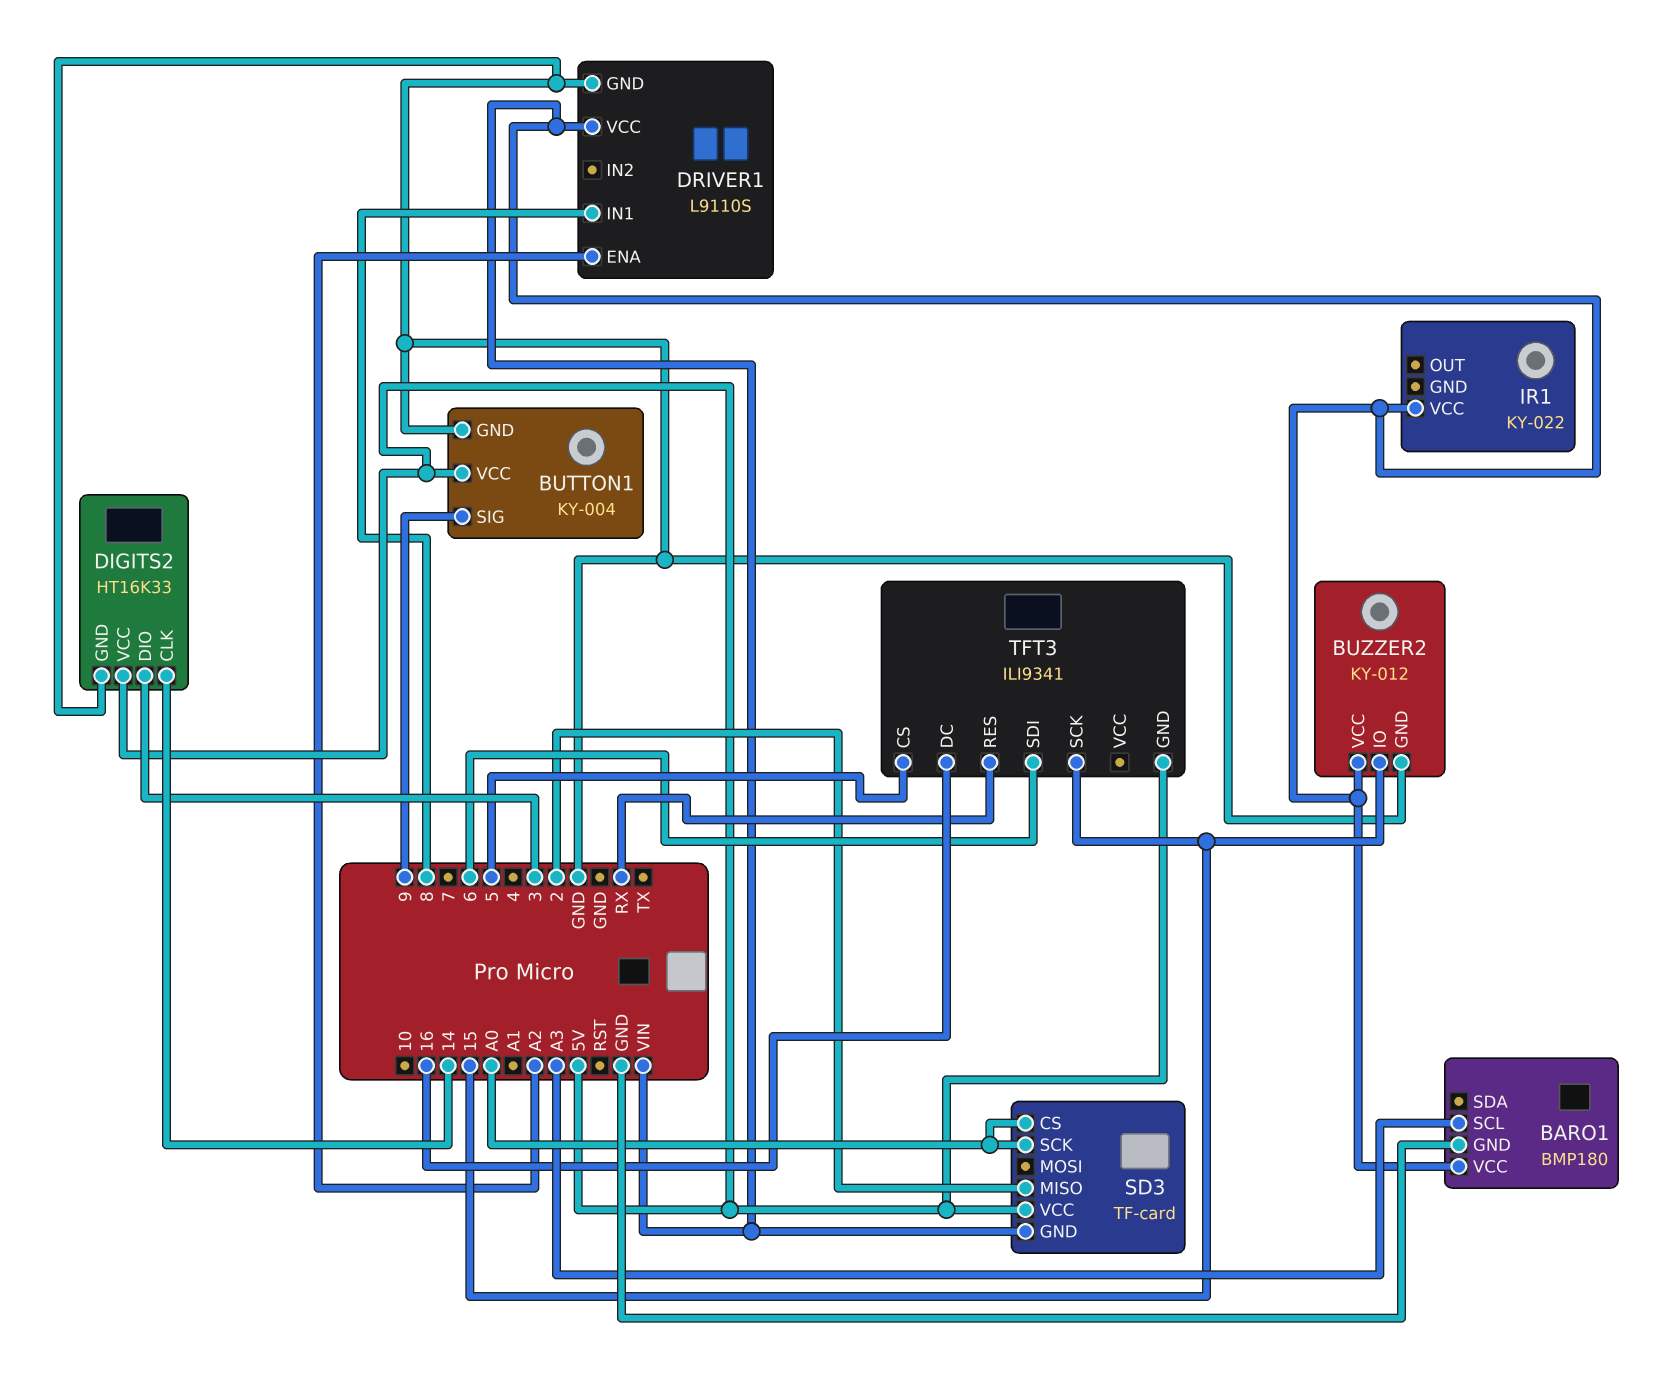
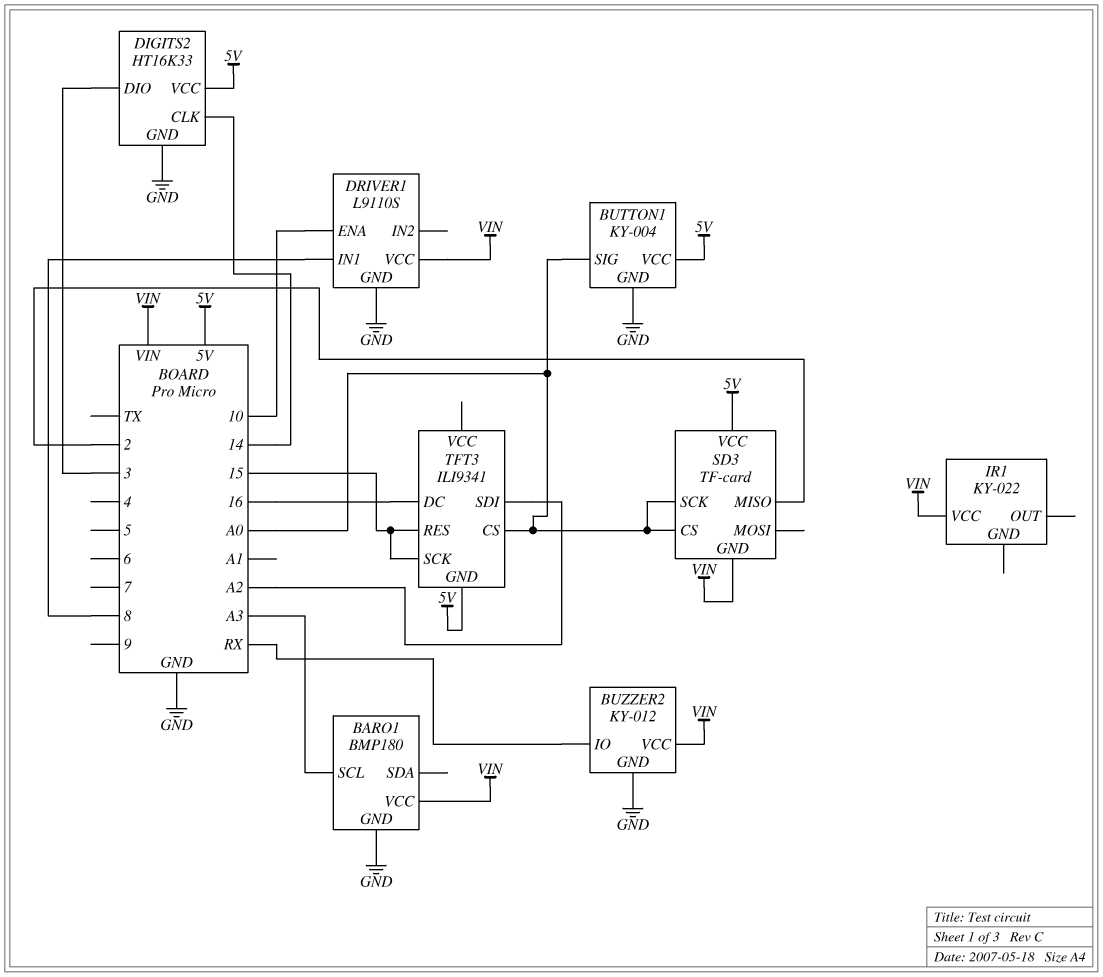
BUTTON1 pin SIG: 9 -> A0
BUZZER2 pin IO: 15 -> RX
DRIVER1 pin ENA: A2 -> 10
TFT3 pin CS: 5 -> A0
TFT3 pin RES: RX -> 15
TFT3 pin SDI: 6 -> A2

